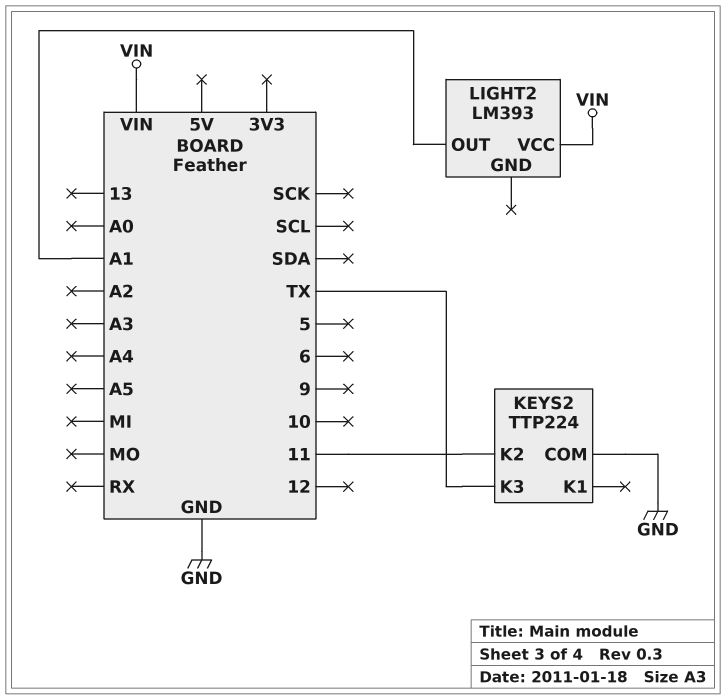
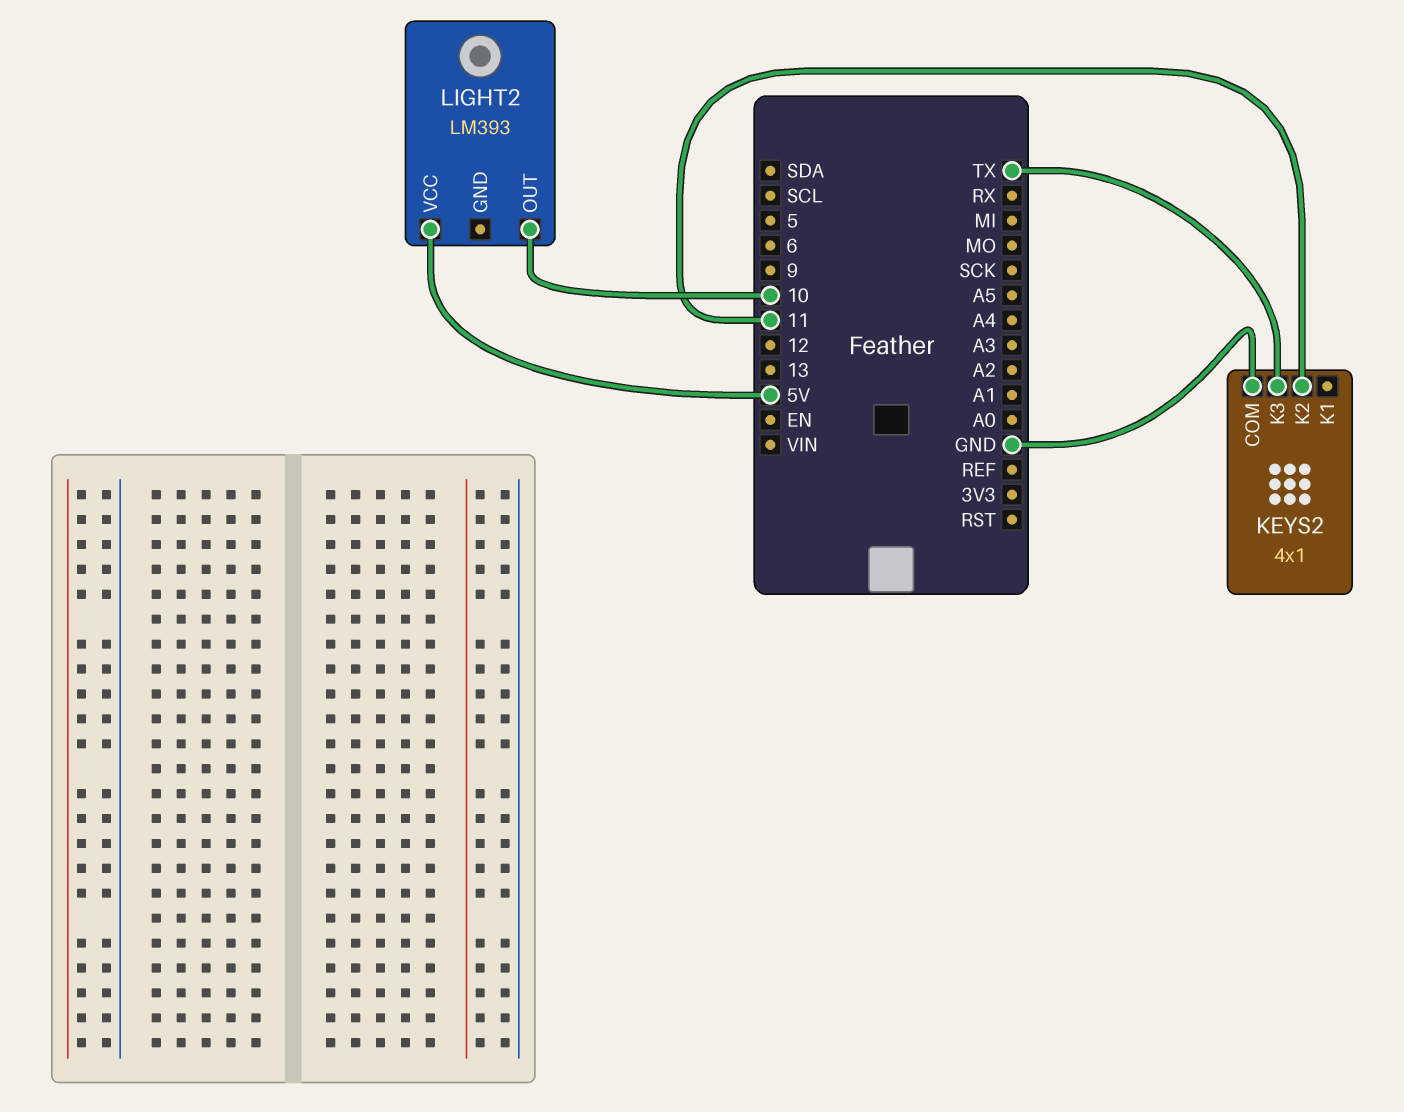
KEYS2: TTP224 -> 4x1
LIGHT2 pin OUT: A1 -> 10
LIGHT2 pin VCC: VIN -> 5V

